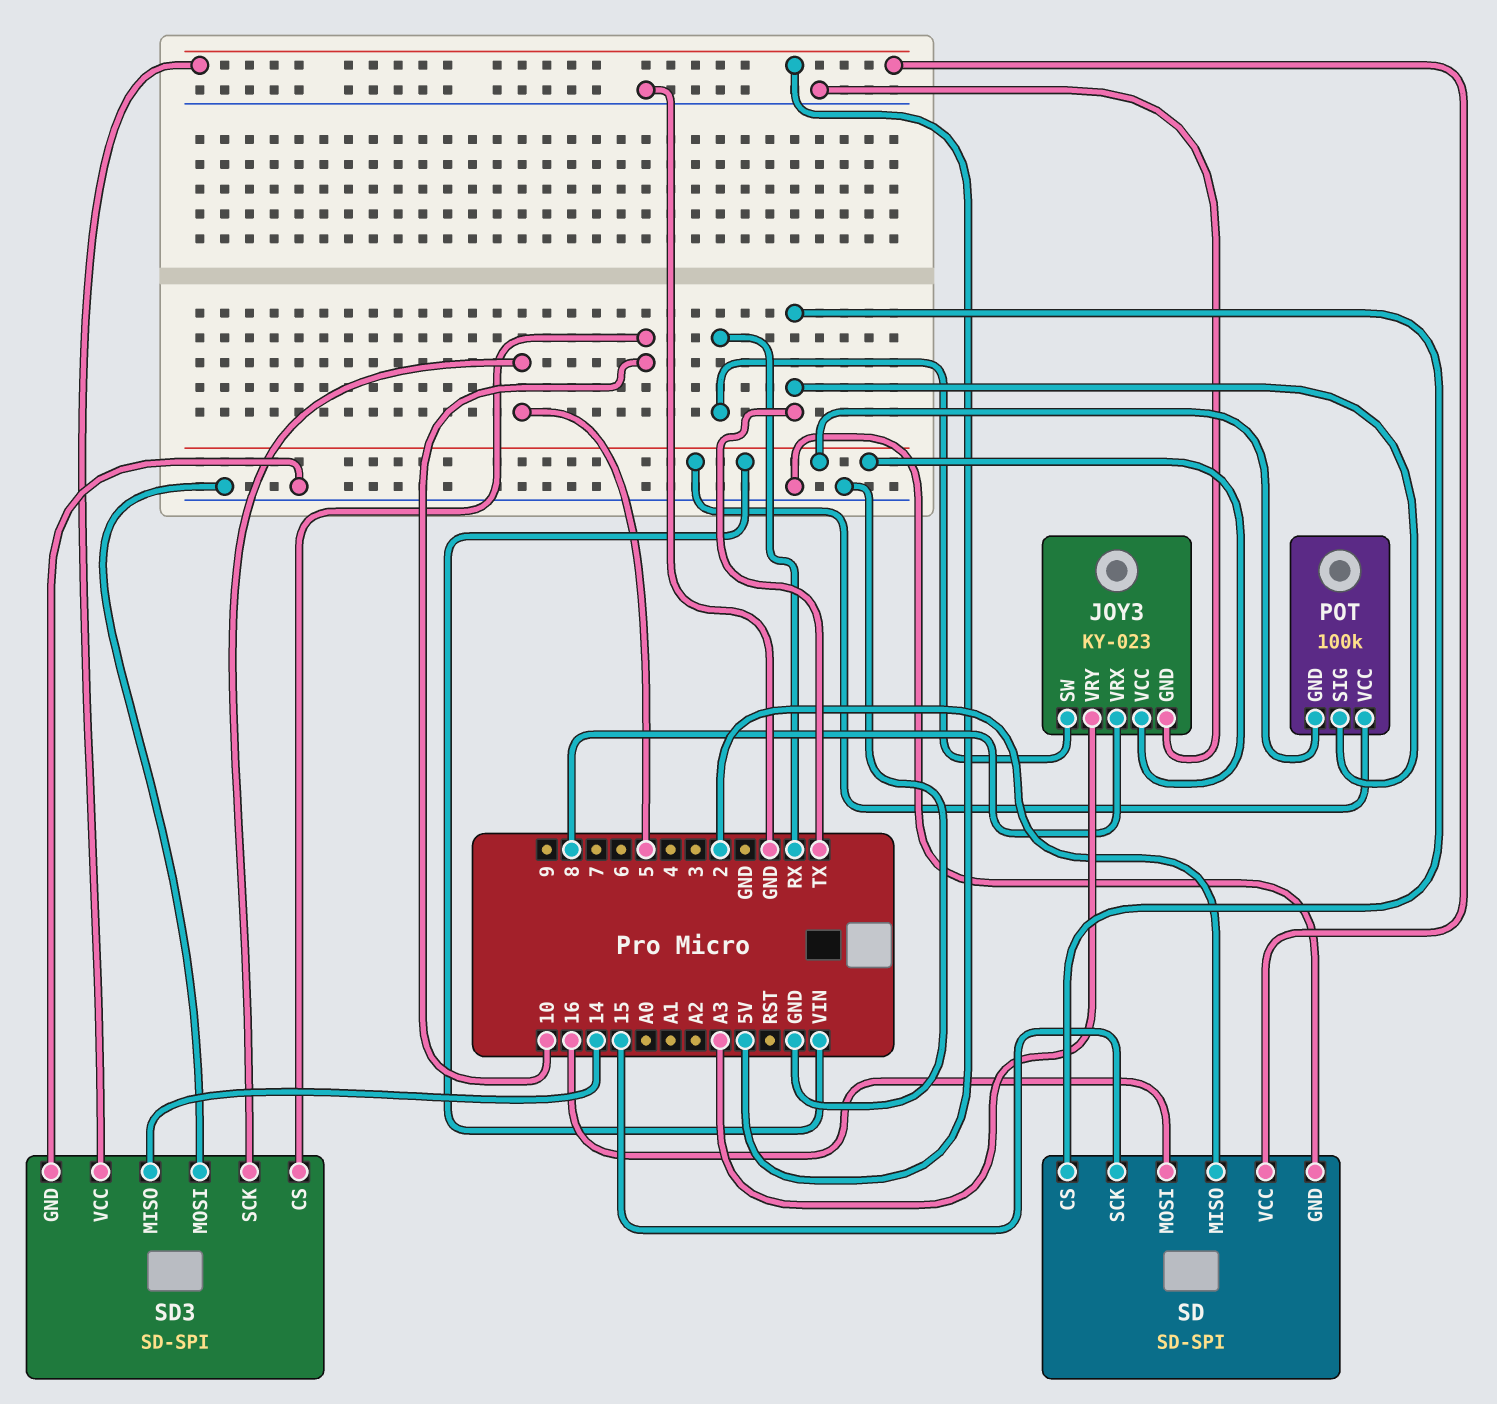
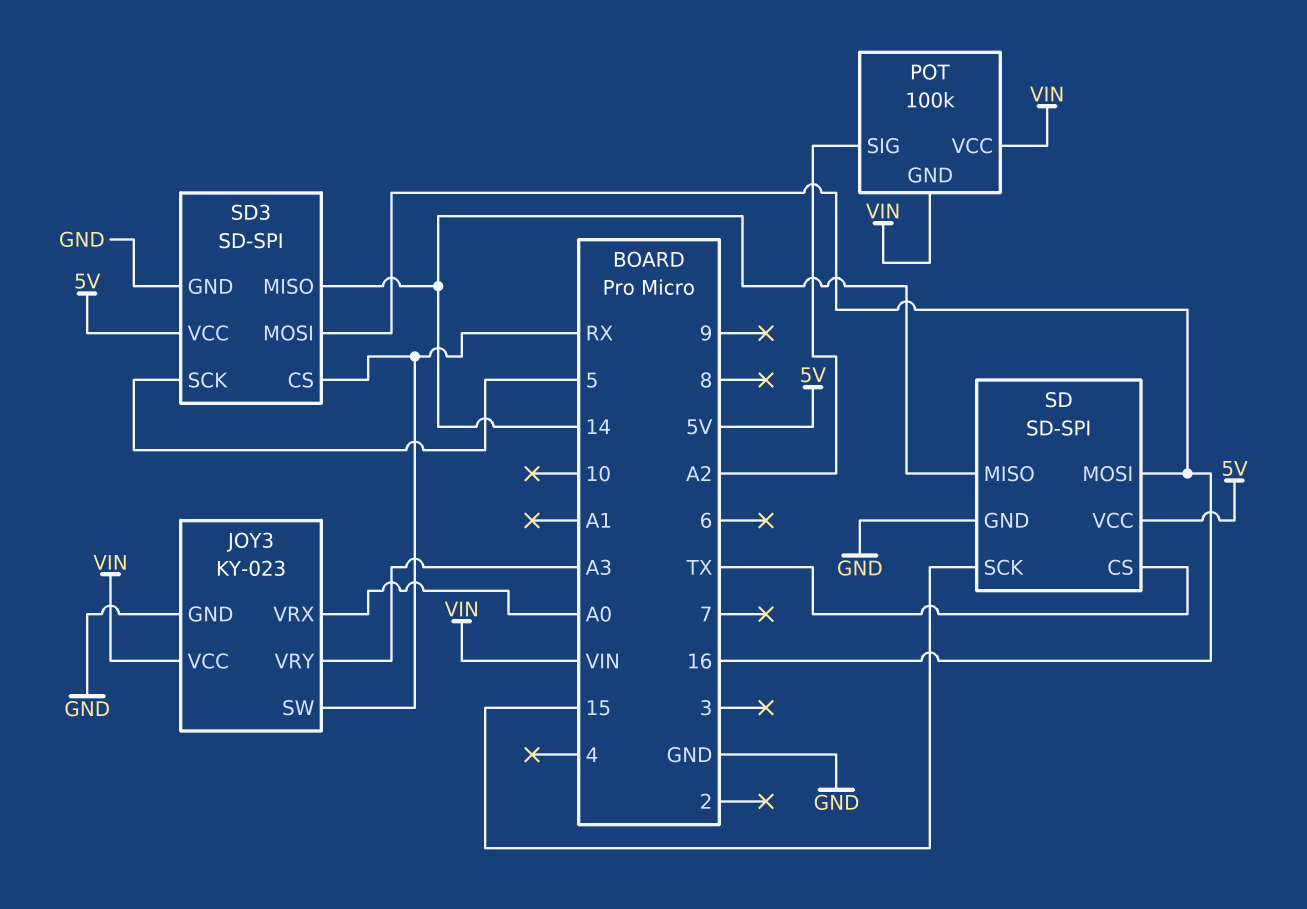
JOY3 pin VRX: 8 -> A0
POT pin SIG: TX -> A2
SD pin MISO: 2 -> 14
SD3 pin CS: 10 -> RX
SD3 pin MOSI: GND -> 16

